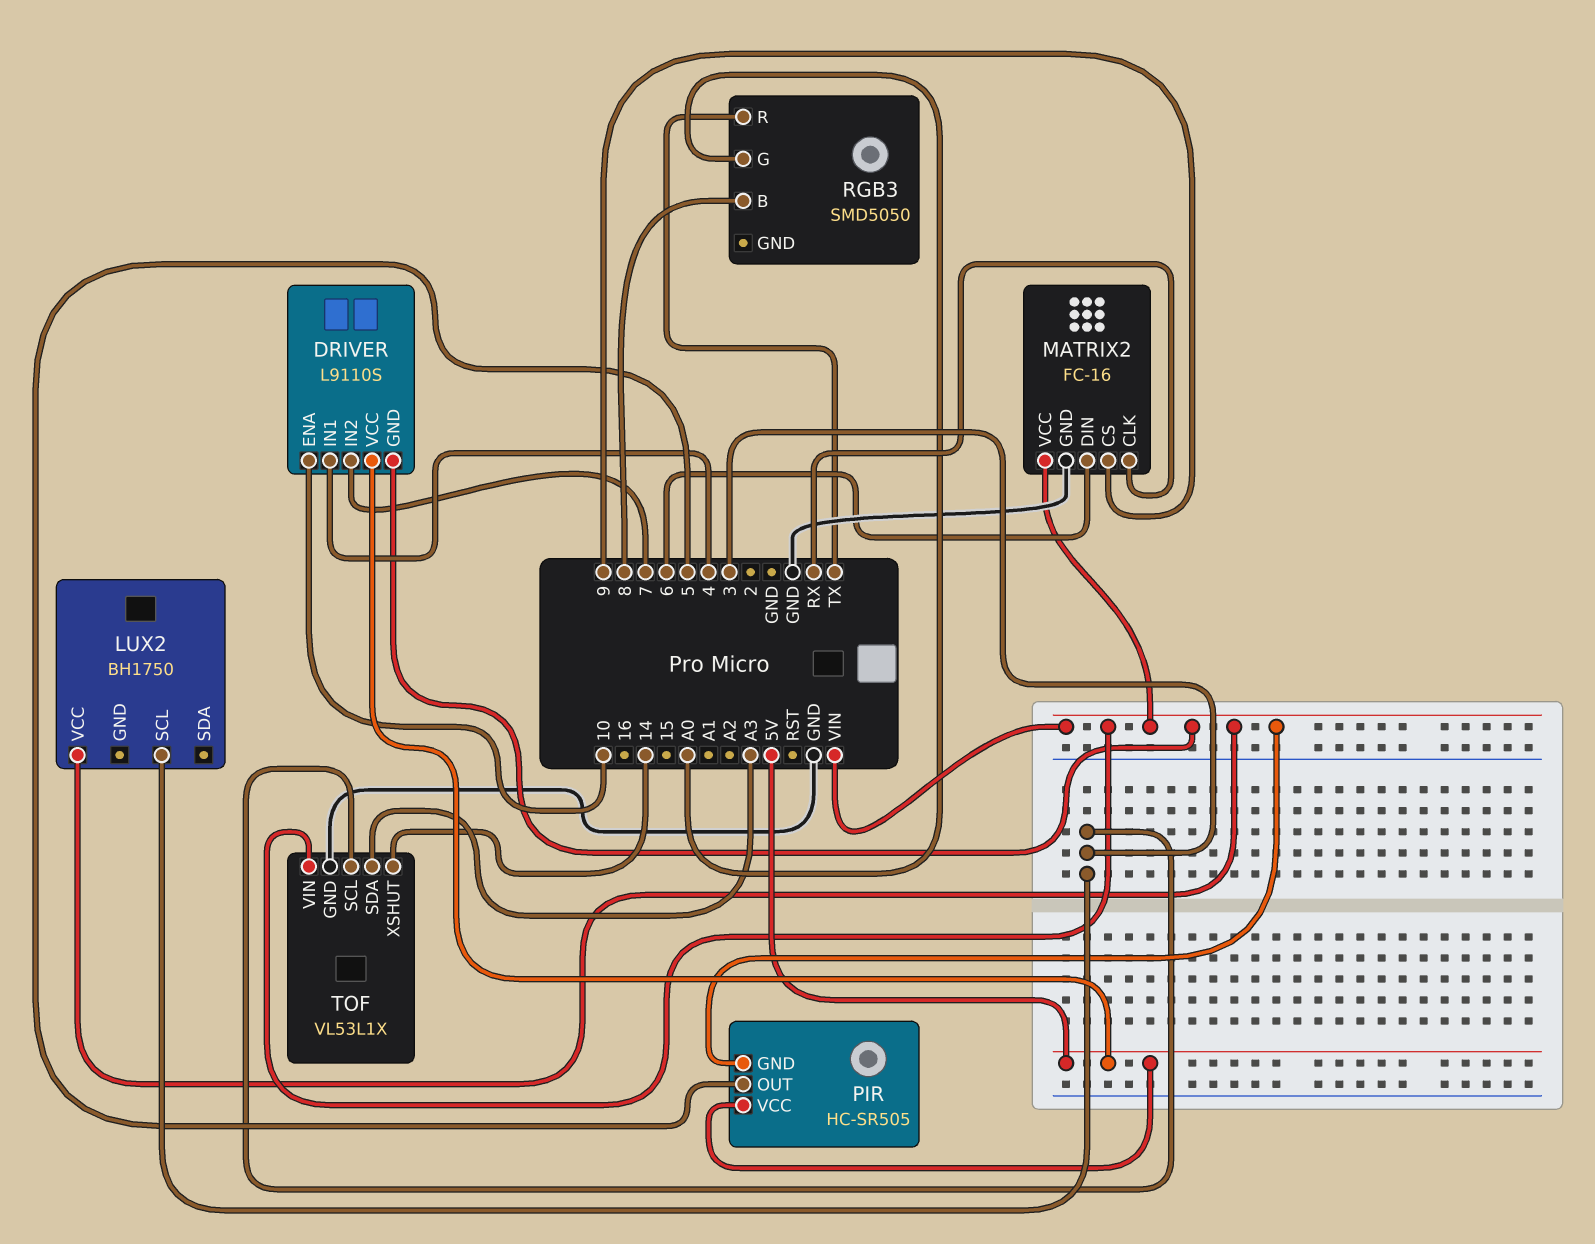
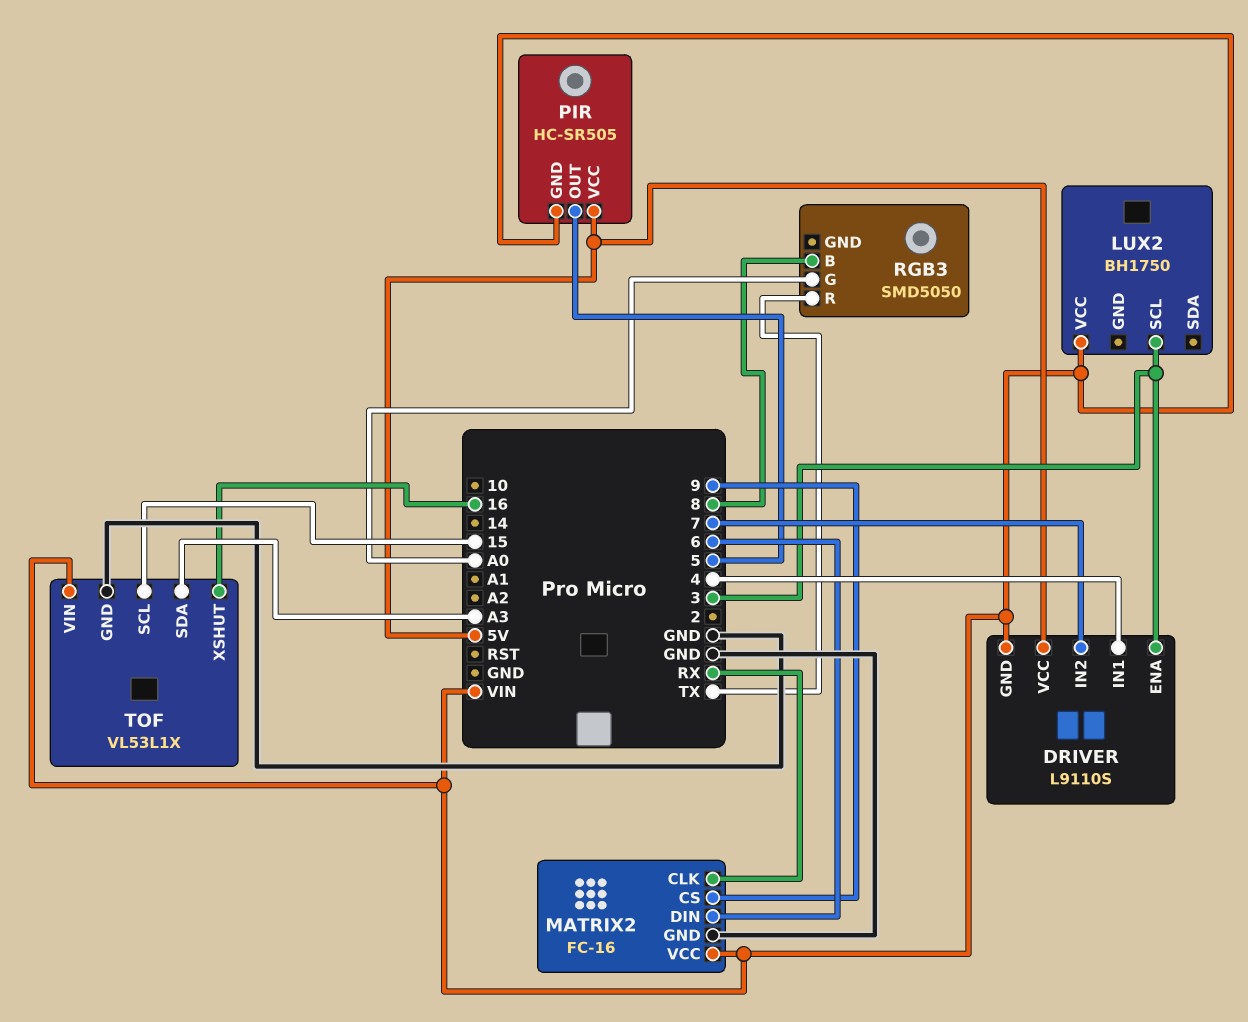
DRIVER pin ENA: 10 -> 3
TOF pin SCL: 3 -> 15
TOF pin XSHUT: 14 -> 16

